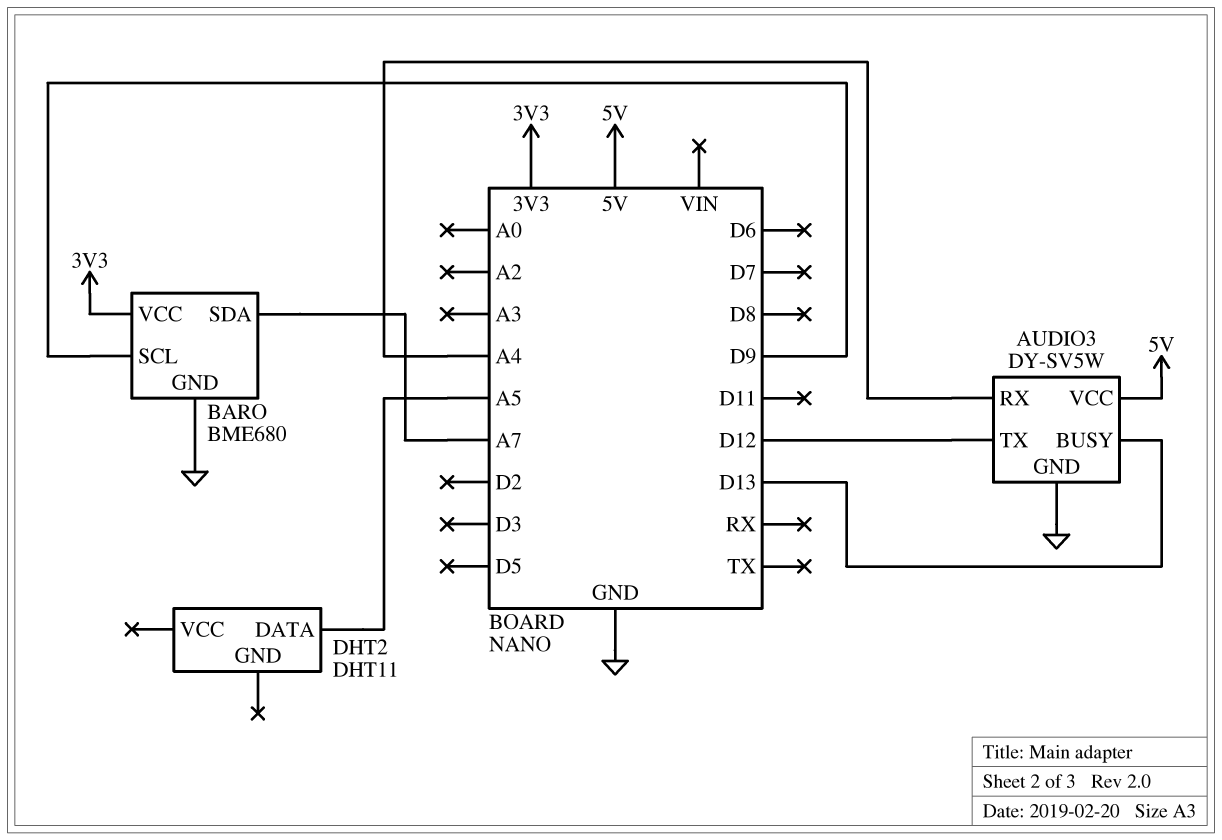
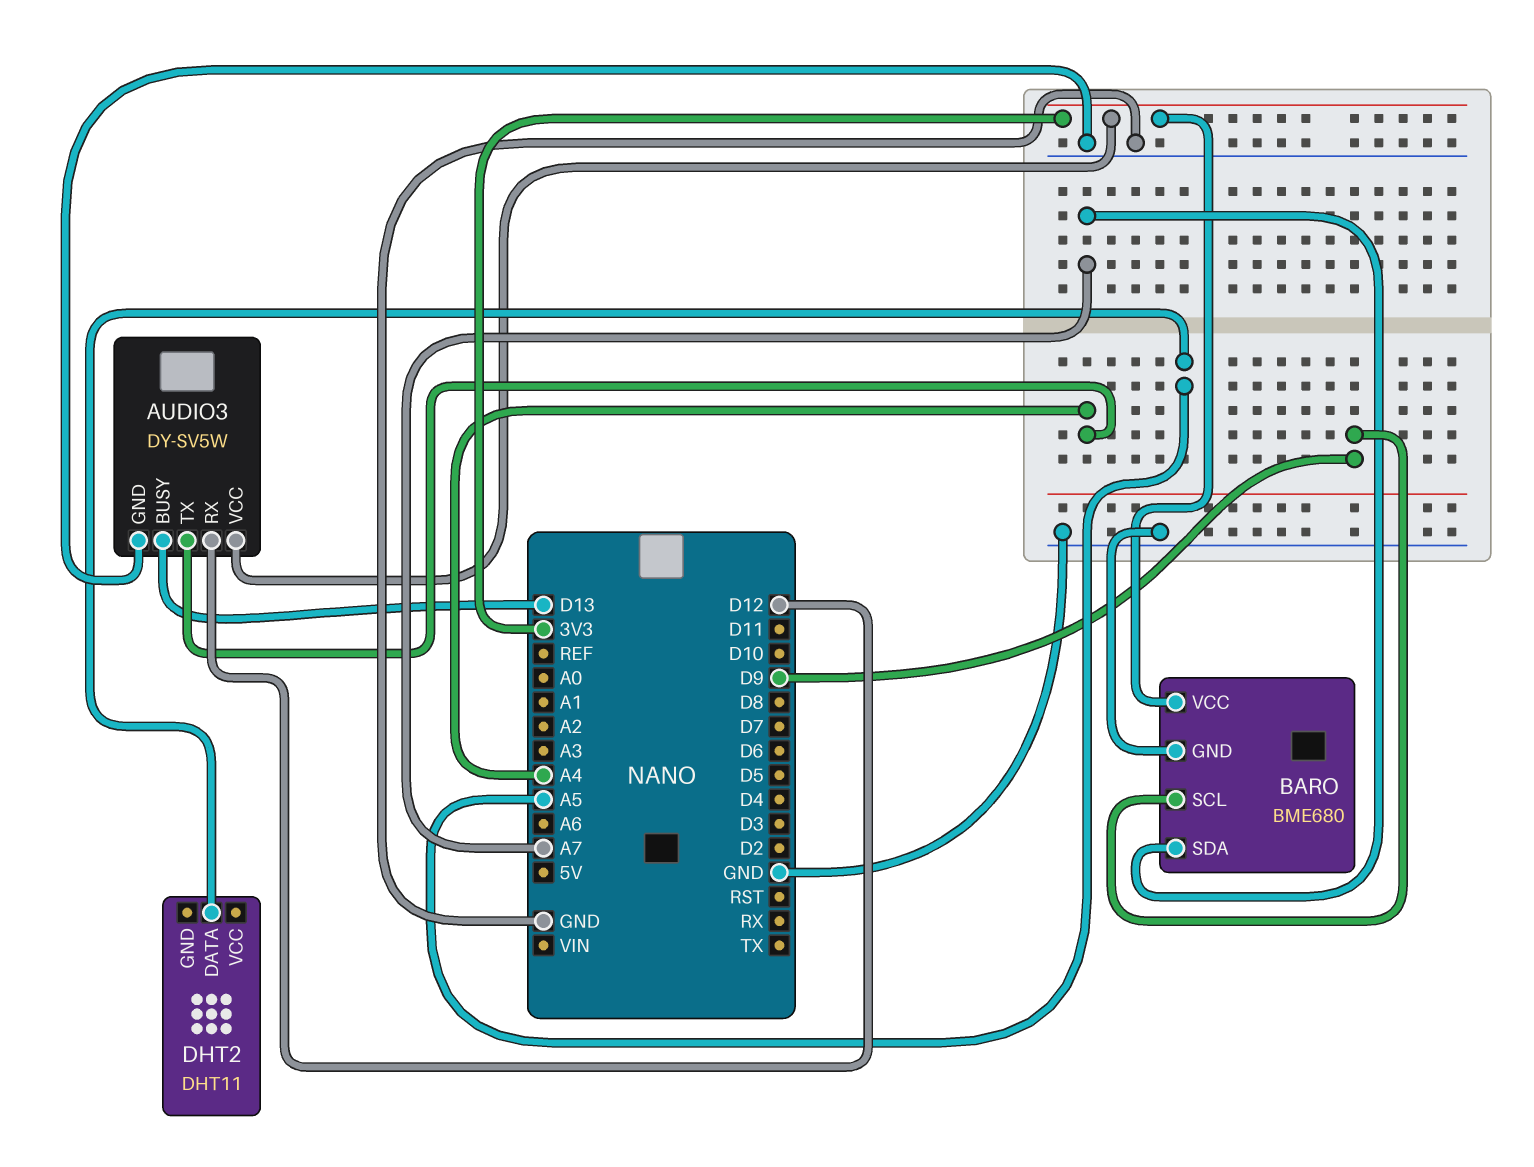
AUDIO3 pin RX: A4 -> D12
AUDIO3 pin TX: D12 -> A4
AUDIO3 pin VCC: 5V -> 3V3

